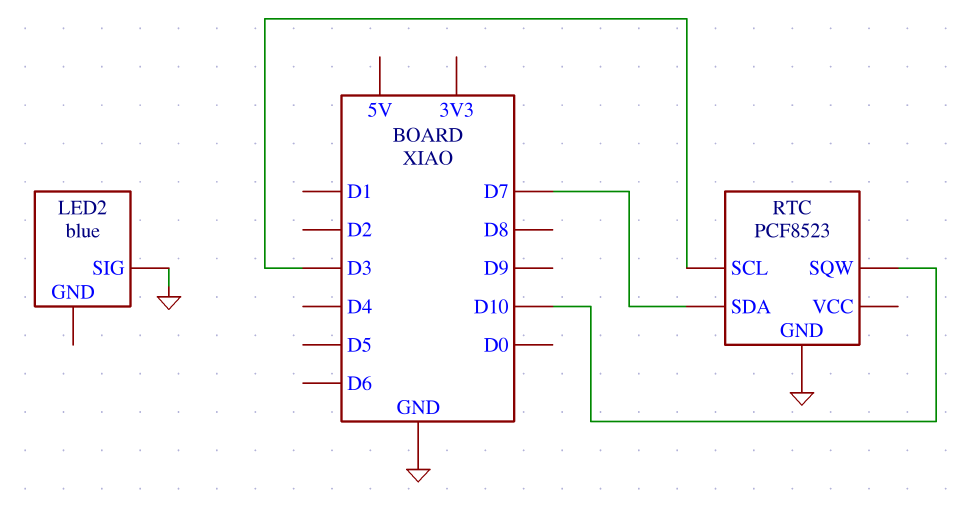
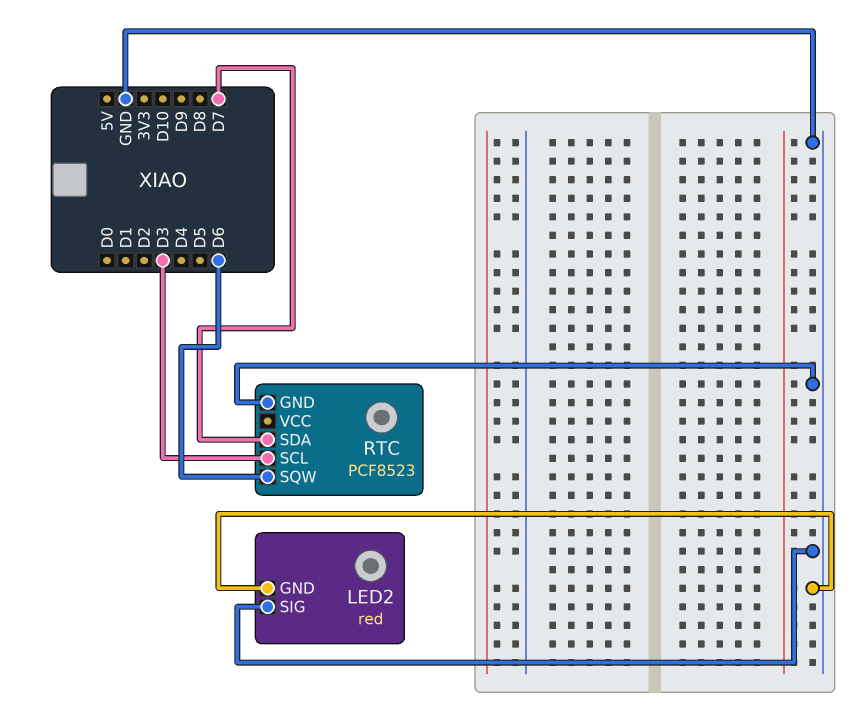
LED2: blue -> red
LED2 pin GND: none -> GND
RTC pin SQW: D10 -> D6

